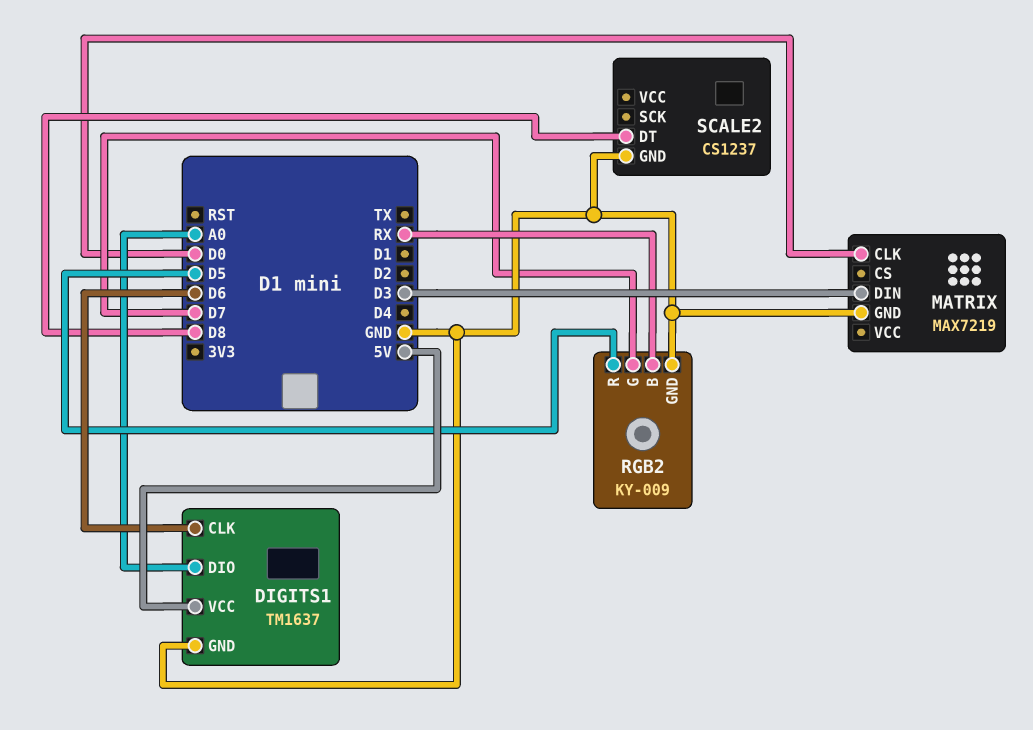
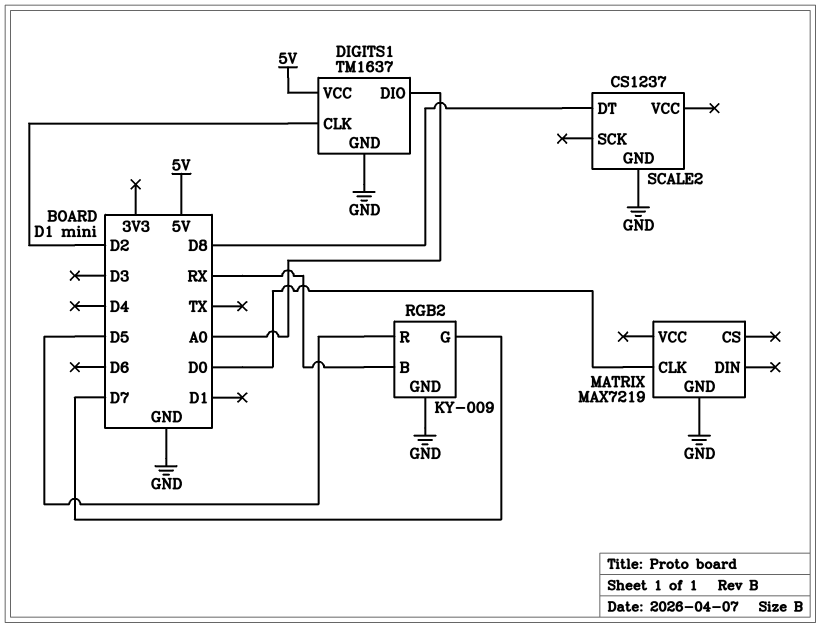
DIGITS1 pin CLK: D6 -> D2
MATRIX pin DIN: D3 -> none

